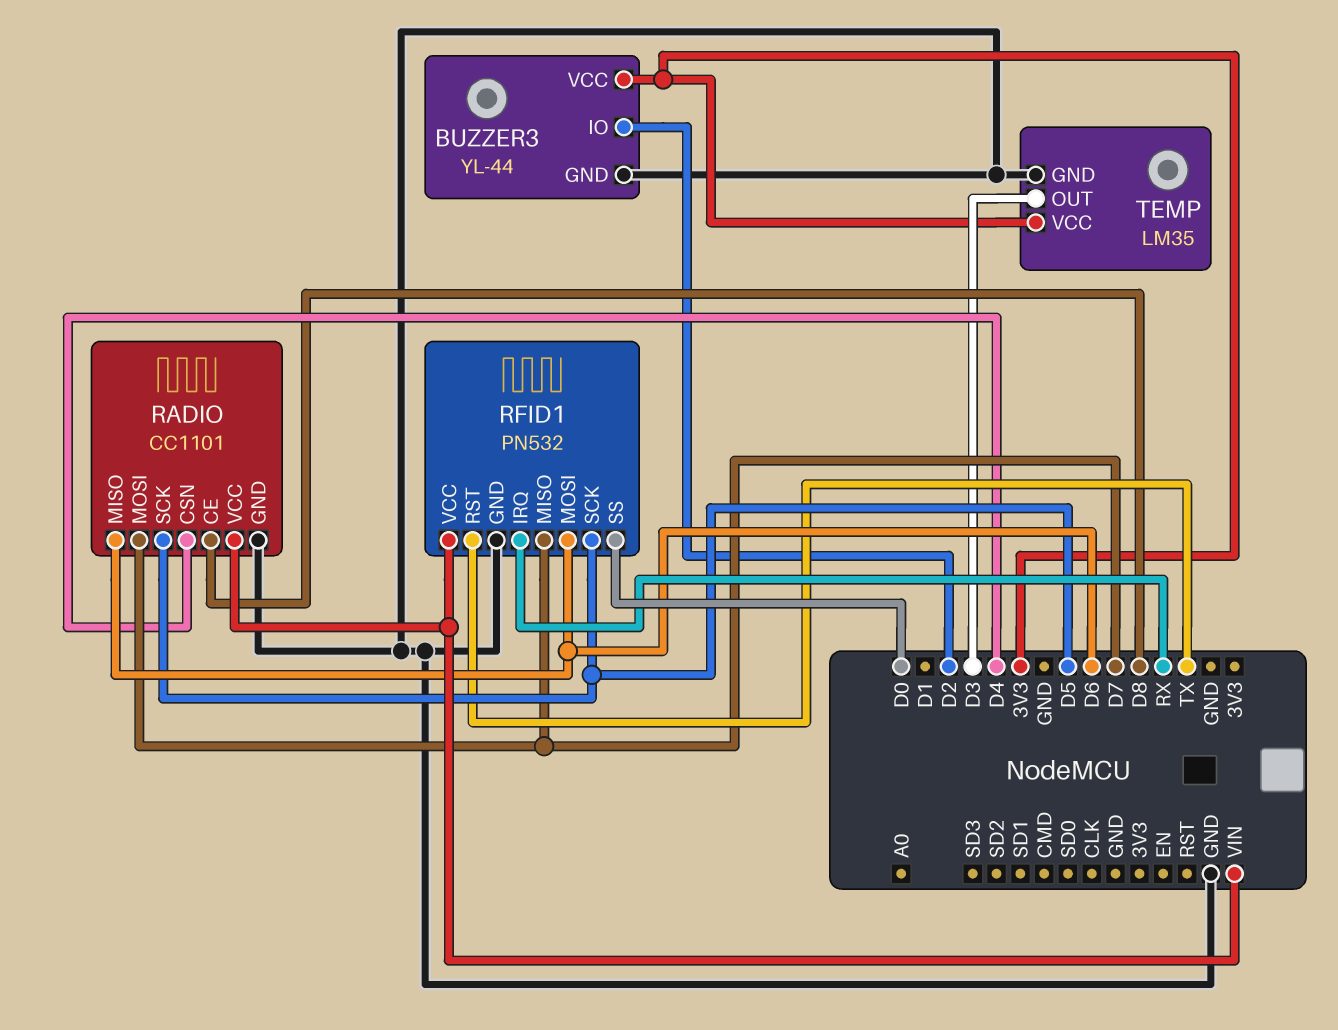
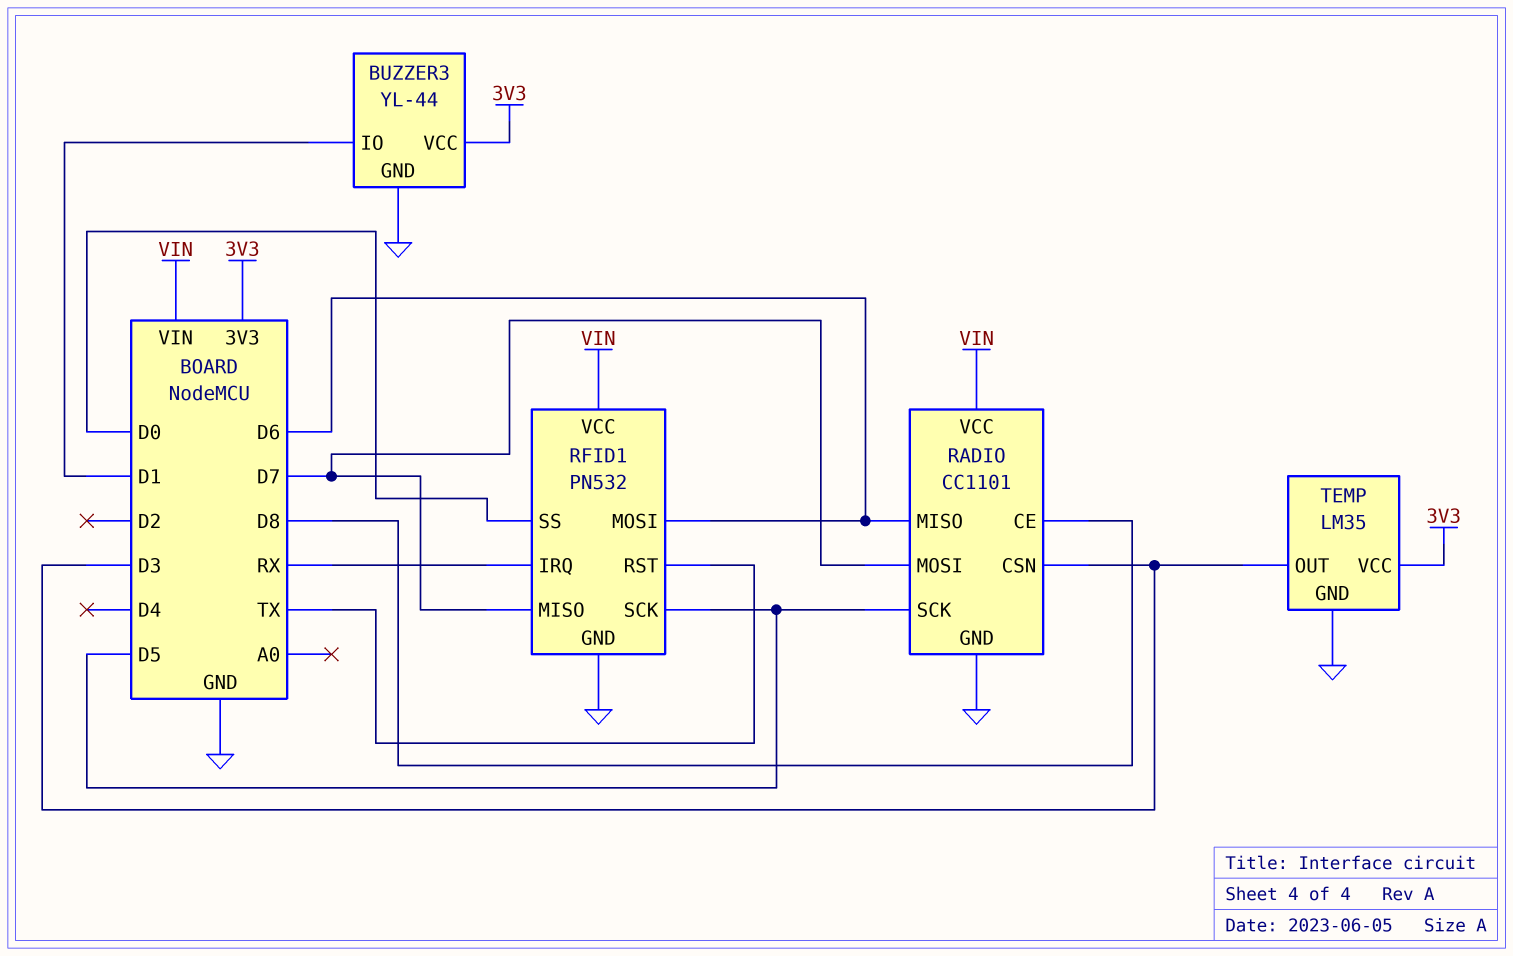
BUZZER3 pin IO: D2 -> D1
RADIO pin CSN: D4 -> D3

